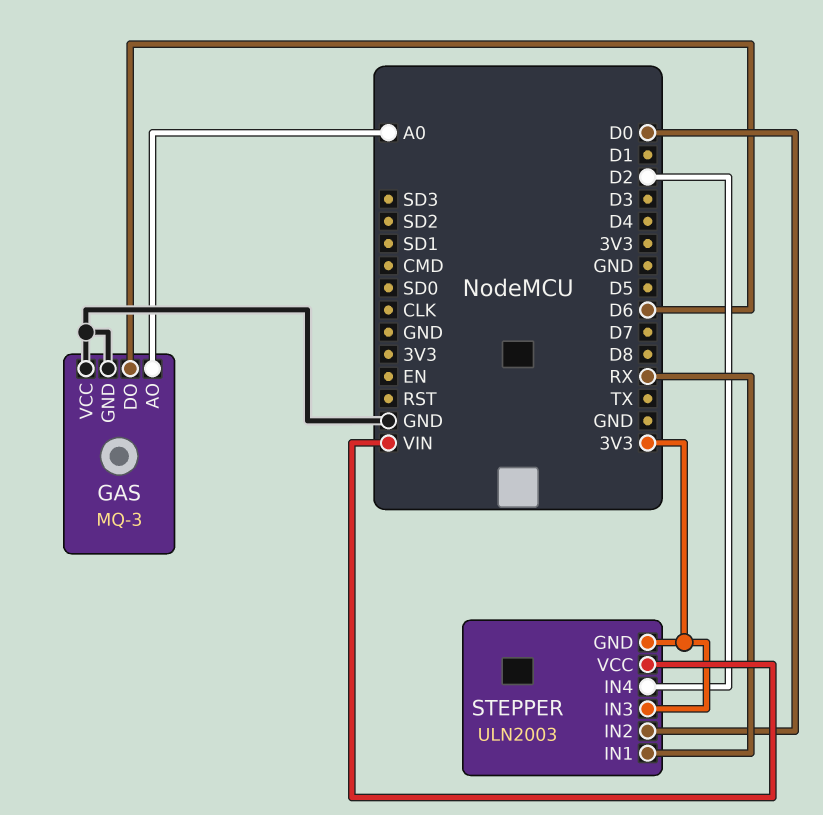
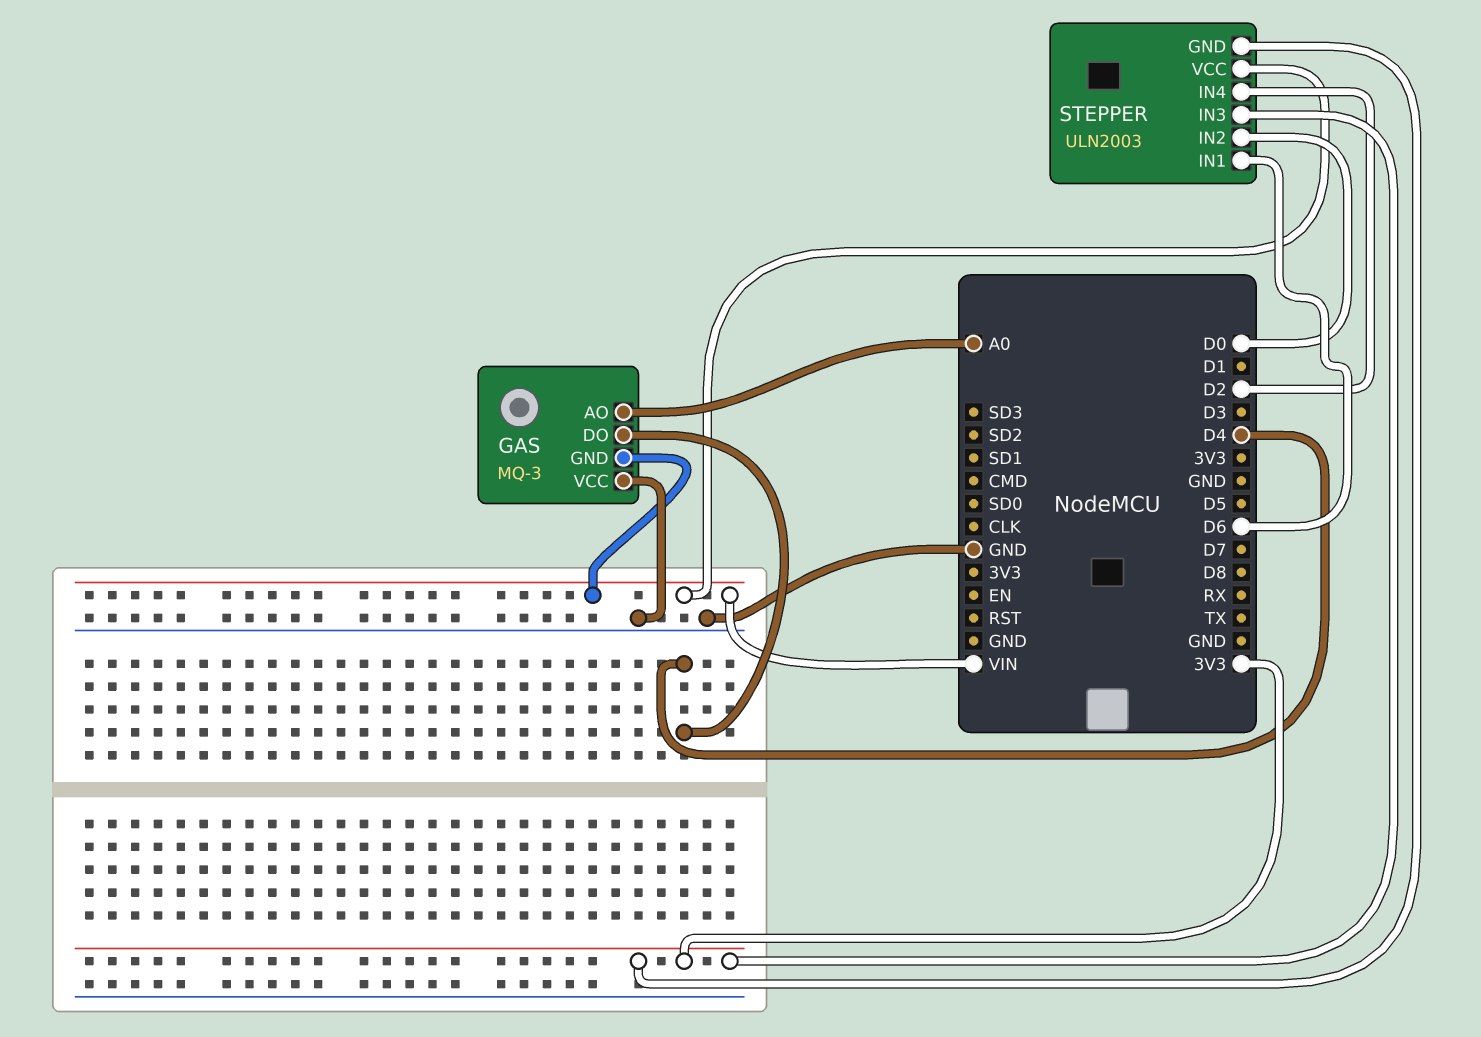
GAS pin DO: D6 -> D4
GAS pin GND: GND -> VIN
STEPPER pin IN1: RX -> D6

